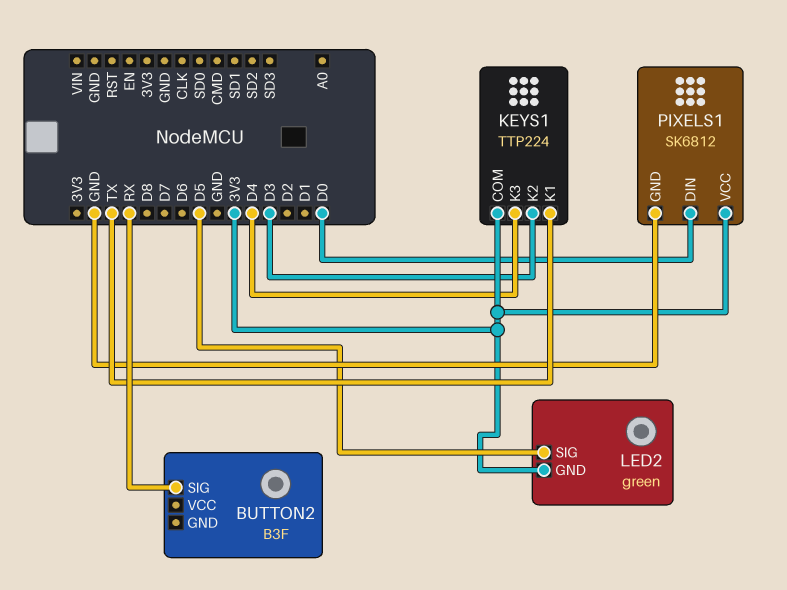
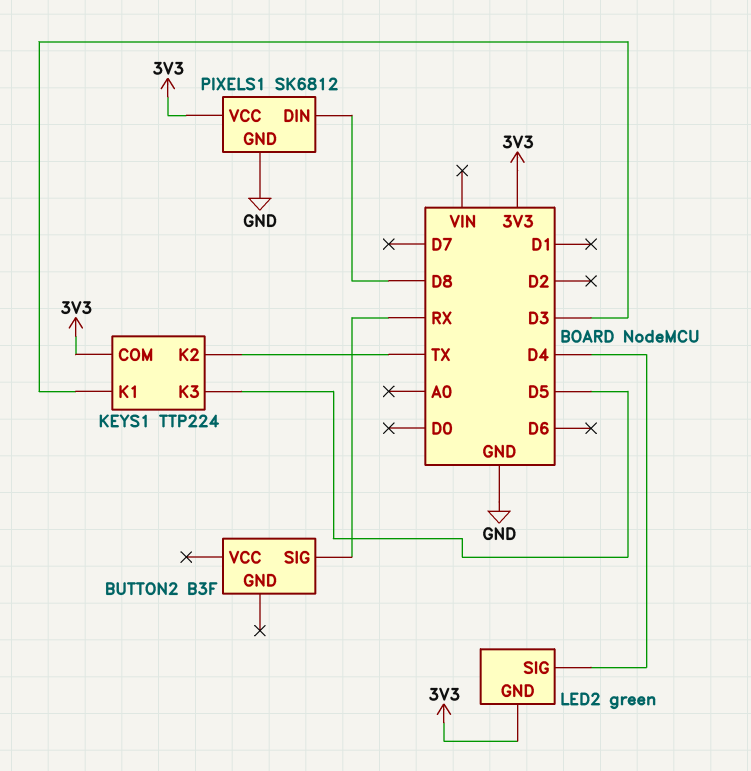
KEYS1 pin K1: TX -> D3
KEYS1 pin K2: D3 -> TX
KEYS1 pin K3: D4 -> D5
LED2 pin SIG: D5 -> D4
PIXELS1 pin DIN: D0 -> D8

